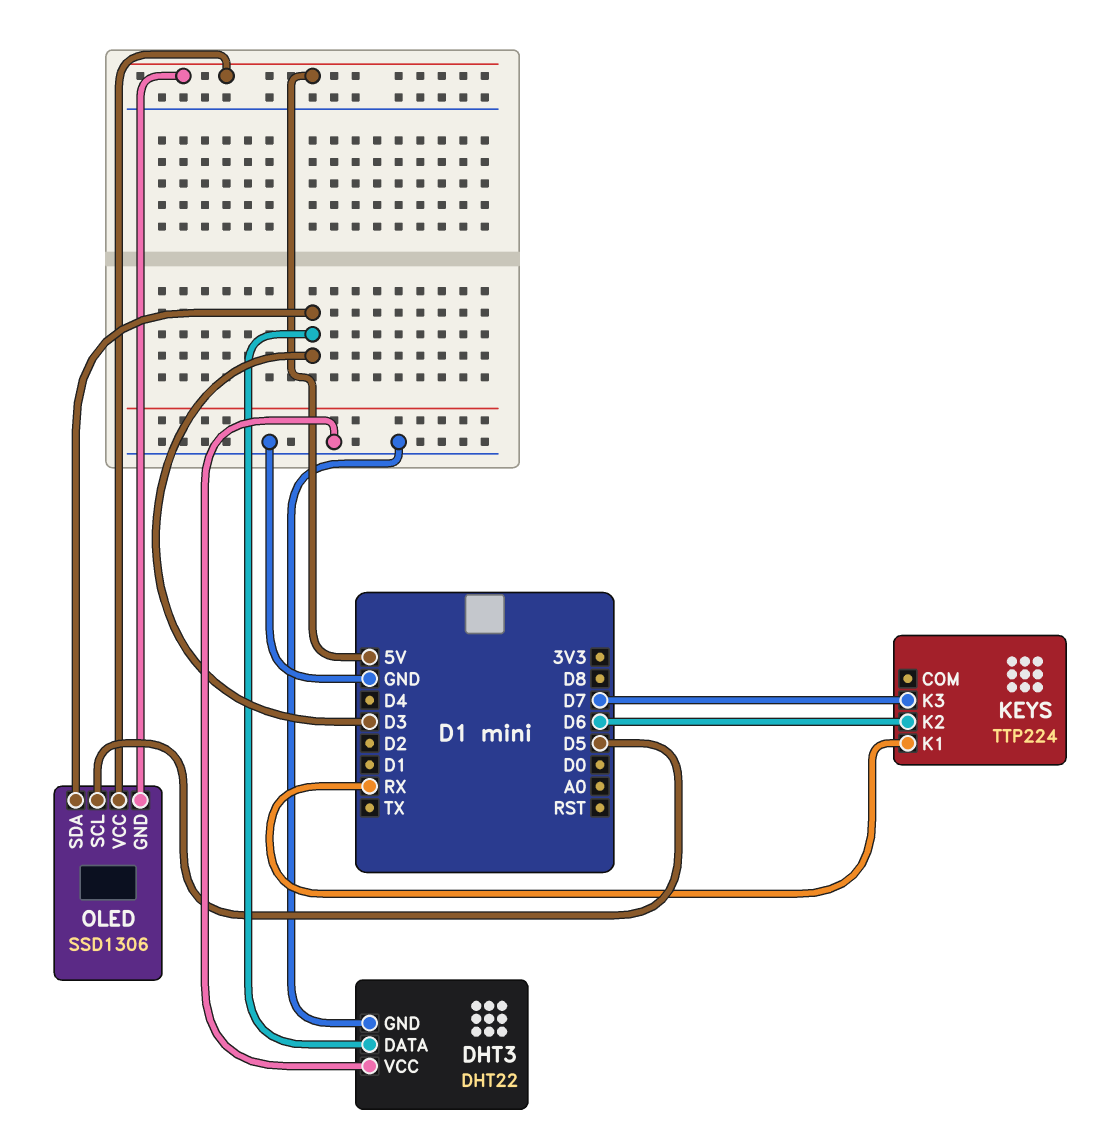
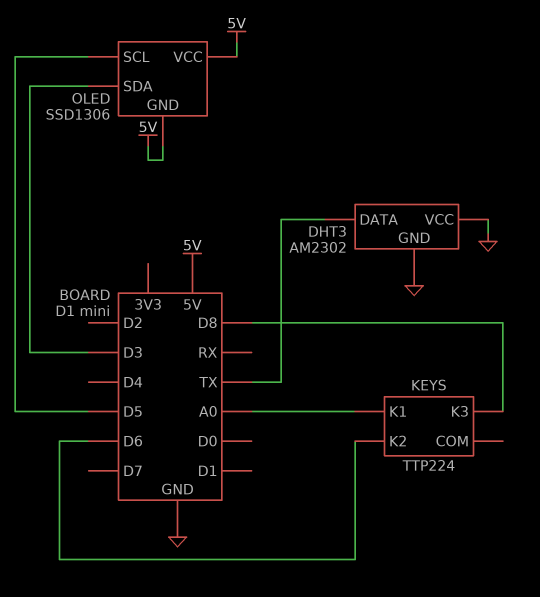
DHT3: DHT22 -> AM2302
DHT3 pin DATA: D3 -> TX
KEYS pin K1: RX -> A0
KEYS pin K3: D7 -> D8

